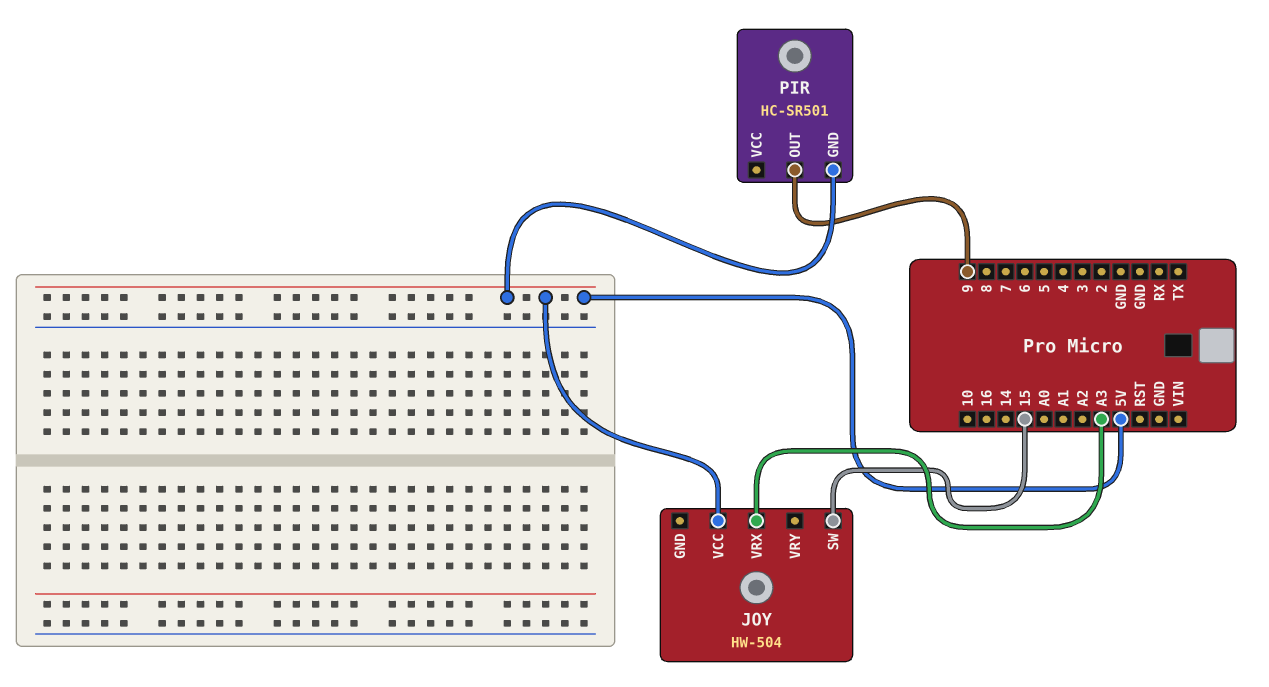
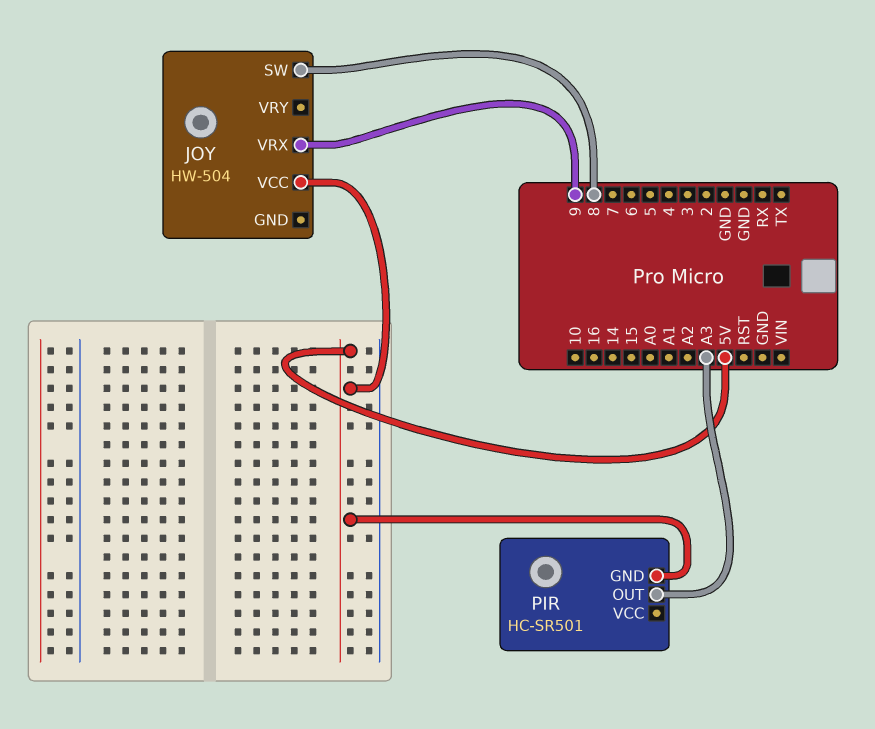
JOY pin SW: 15 -> 8
JOY pin VRX: A3 -> 9
PIR pin OUT: 9 -> A3

